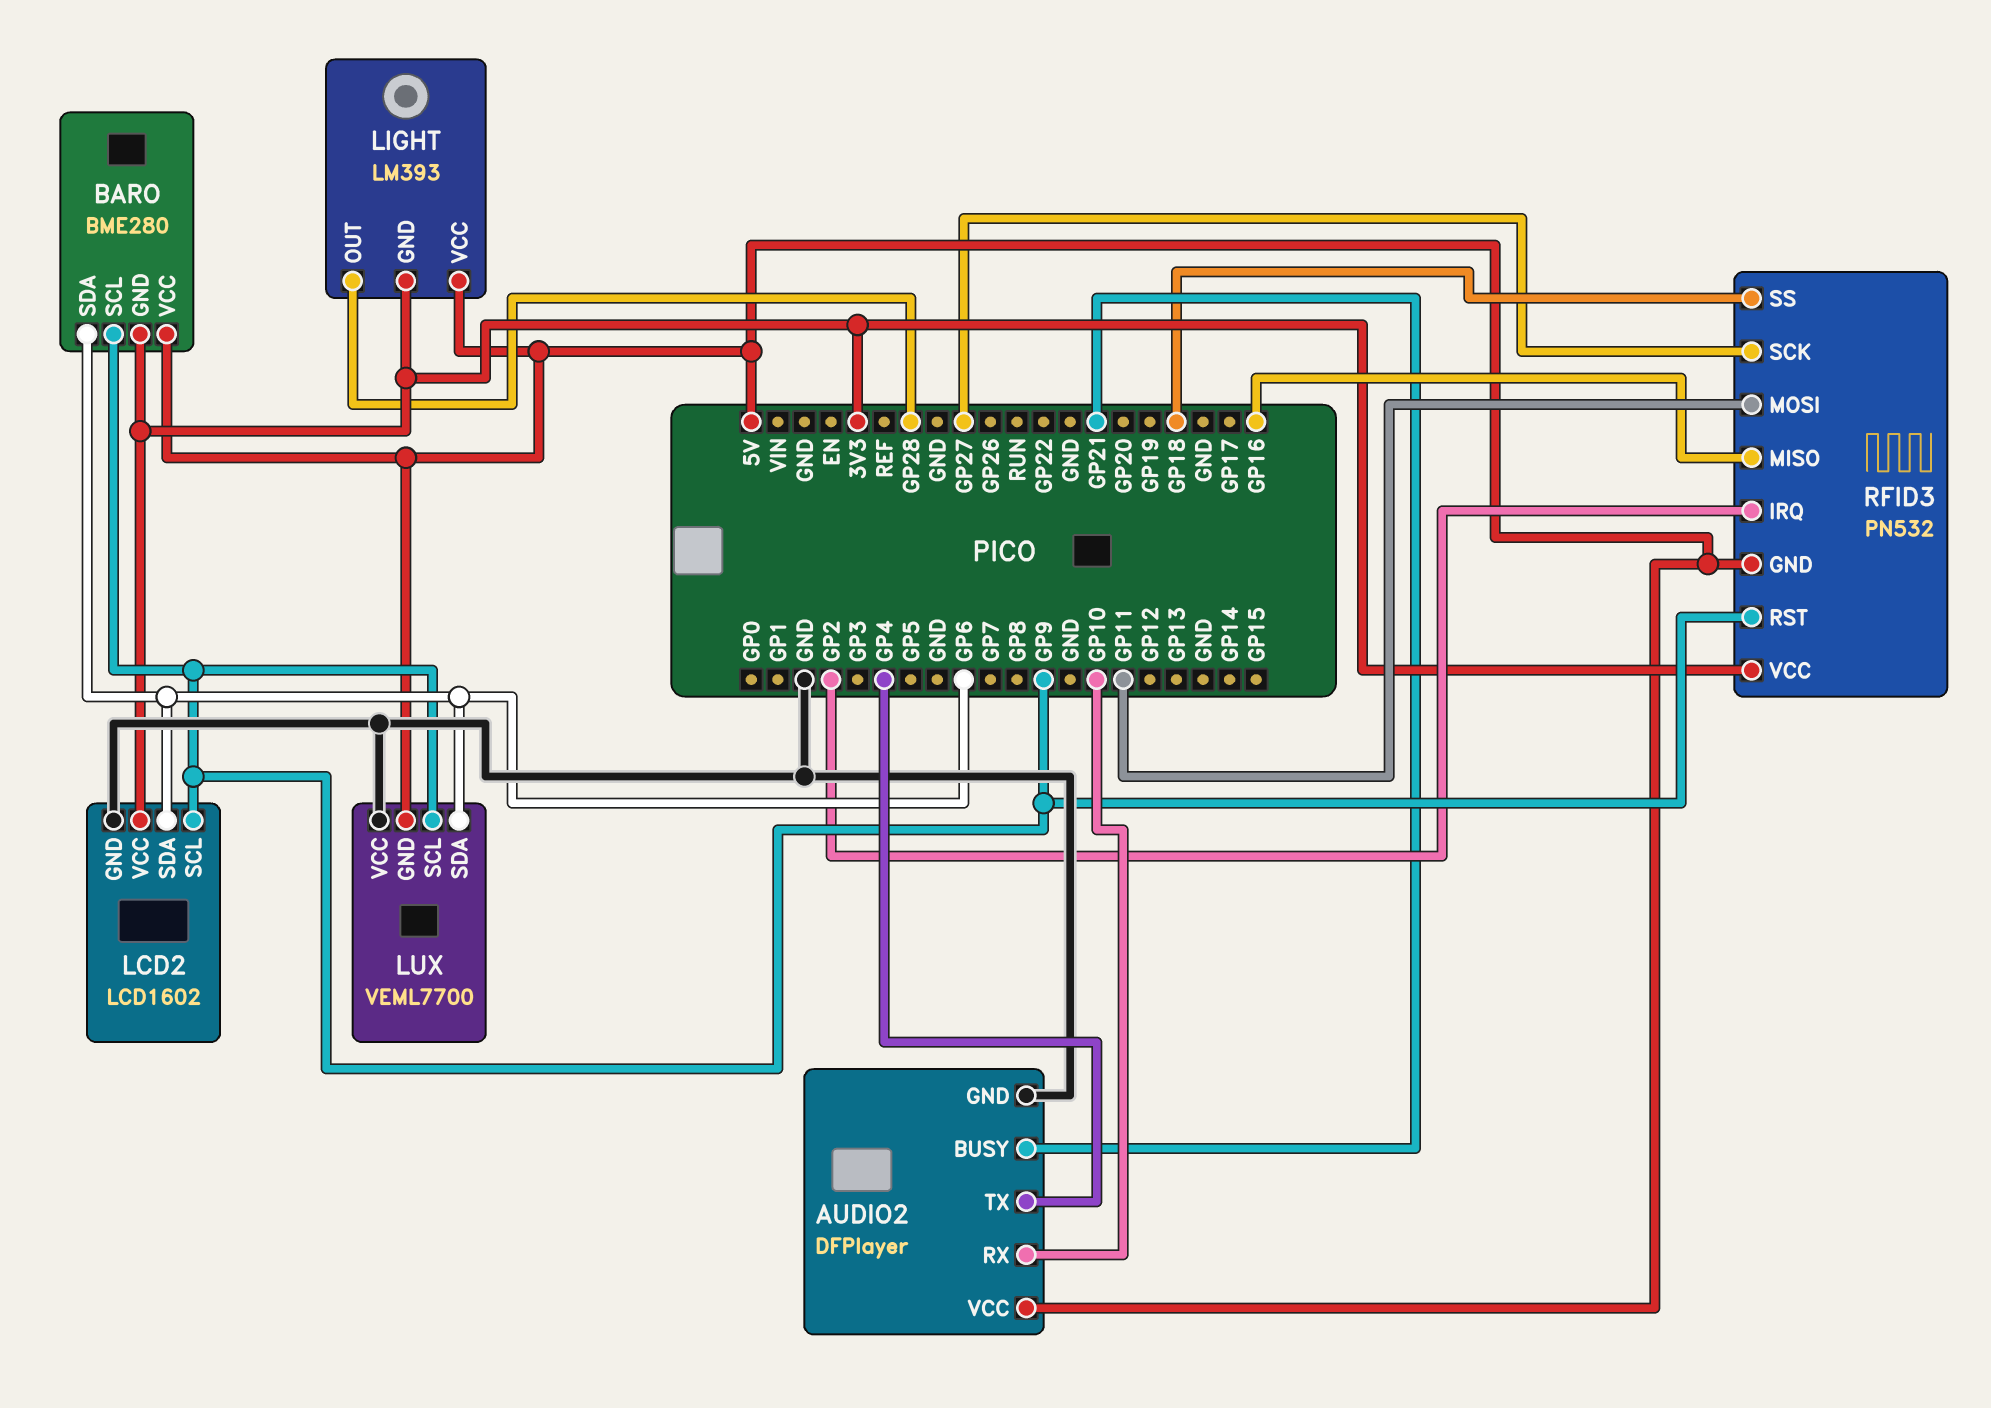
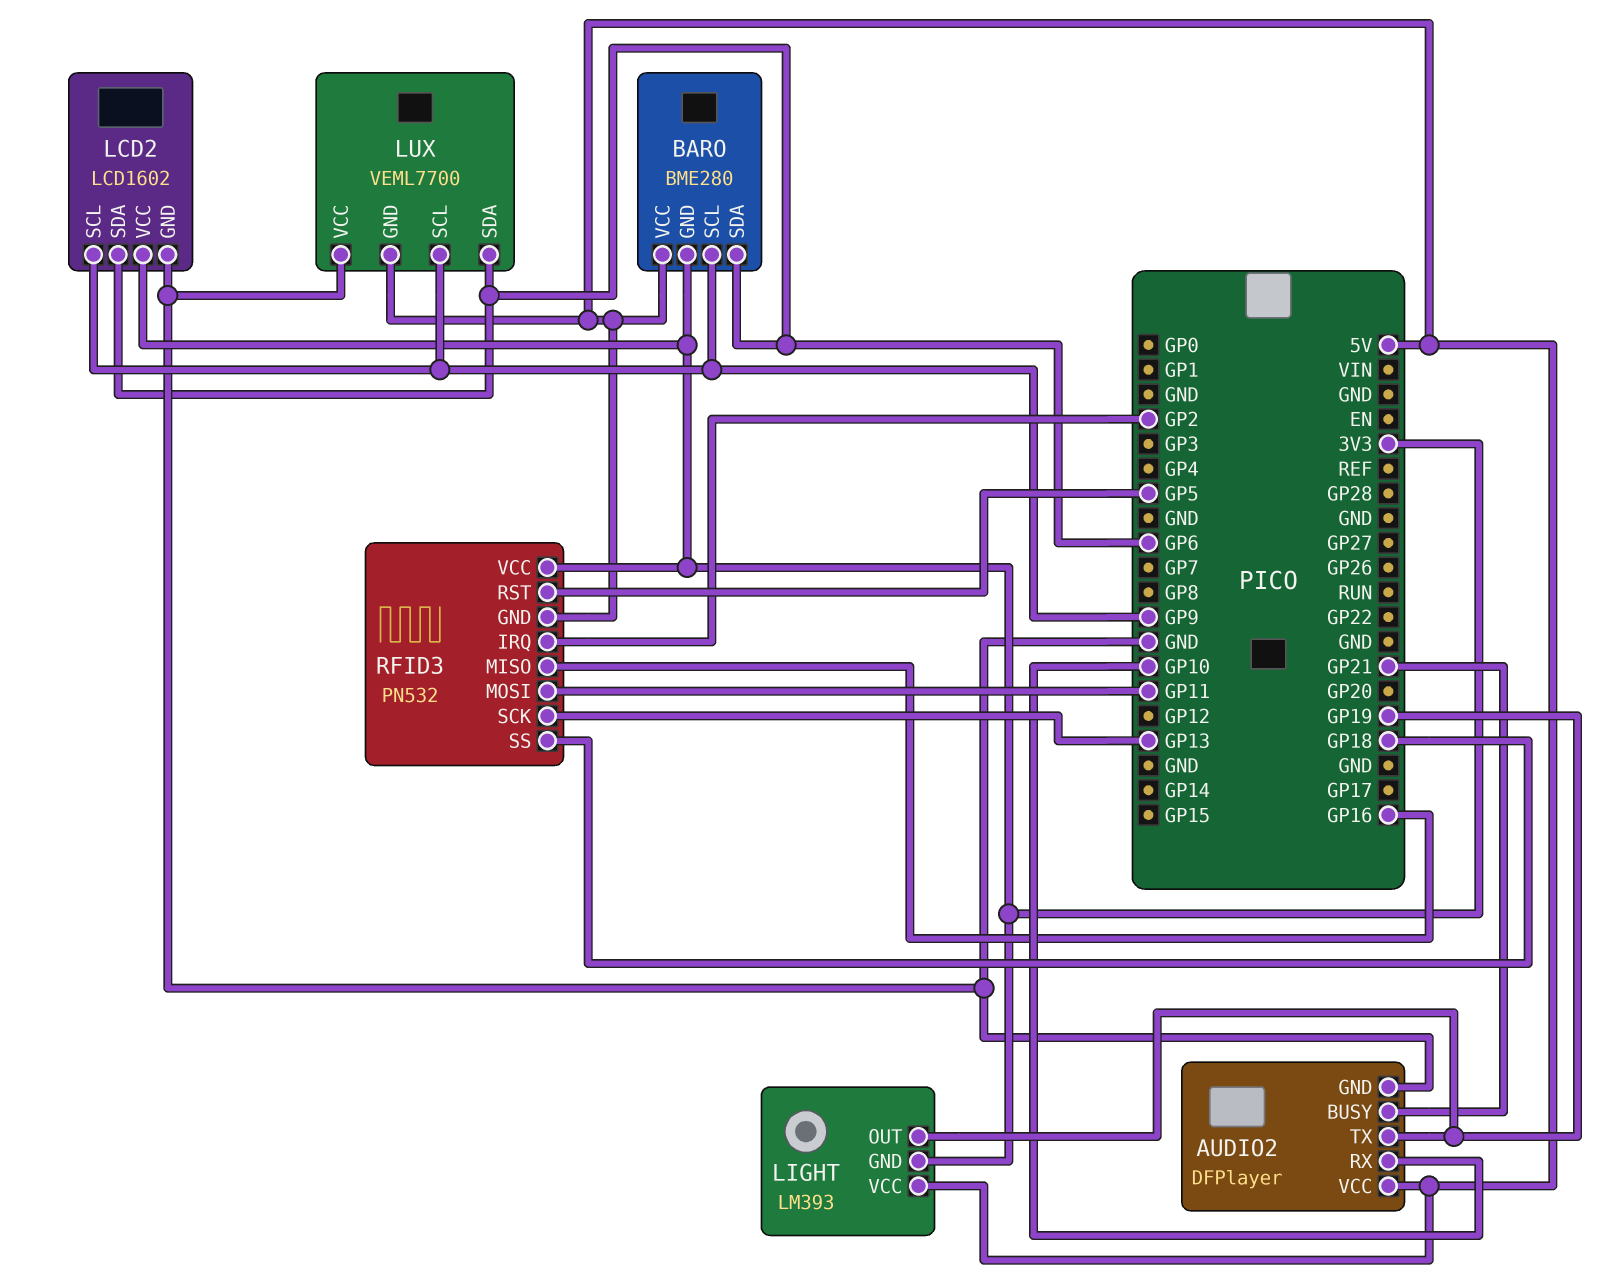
AUDIO2 pin TX: GP4 -> GP19
LIGHT pin OUT: GP28 -> GP19
RFID3 pin RST: GP9 -> GP5
RFID3 pin SCK: GP27 -> GP13

